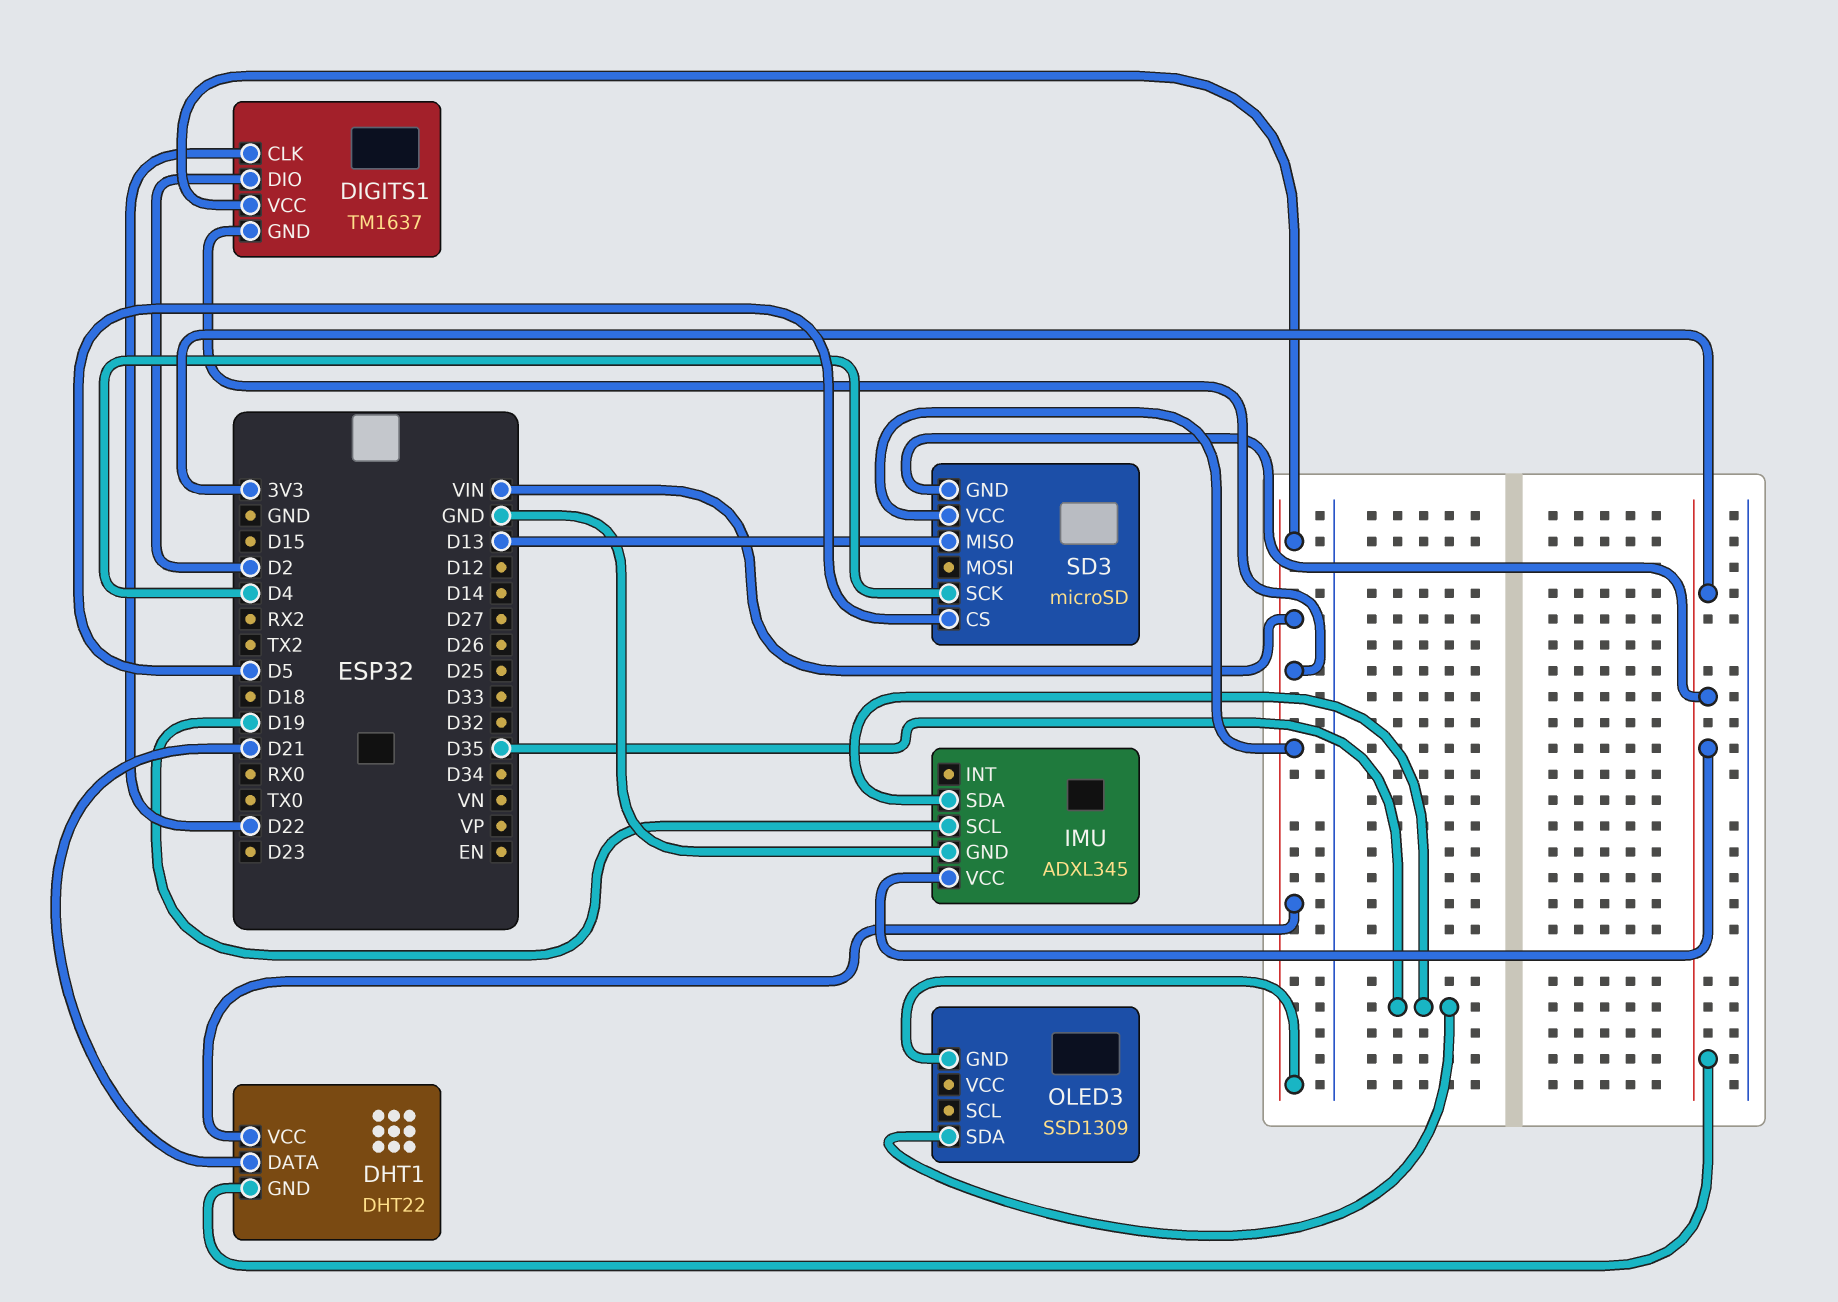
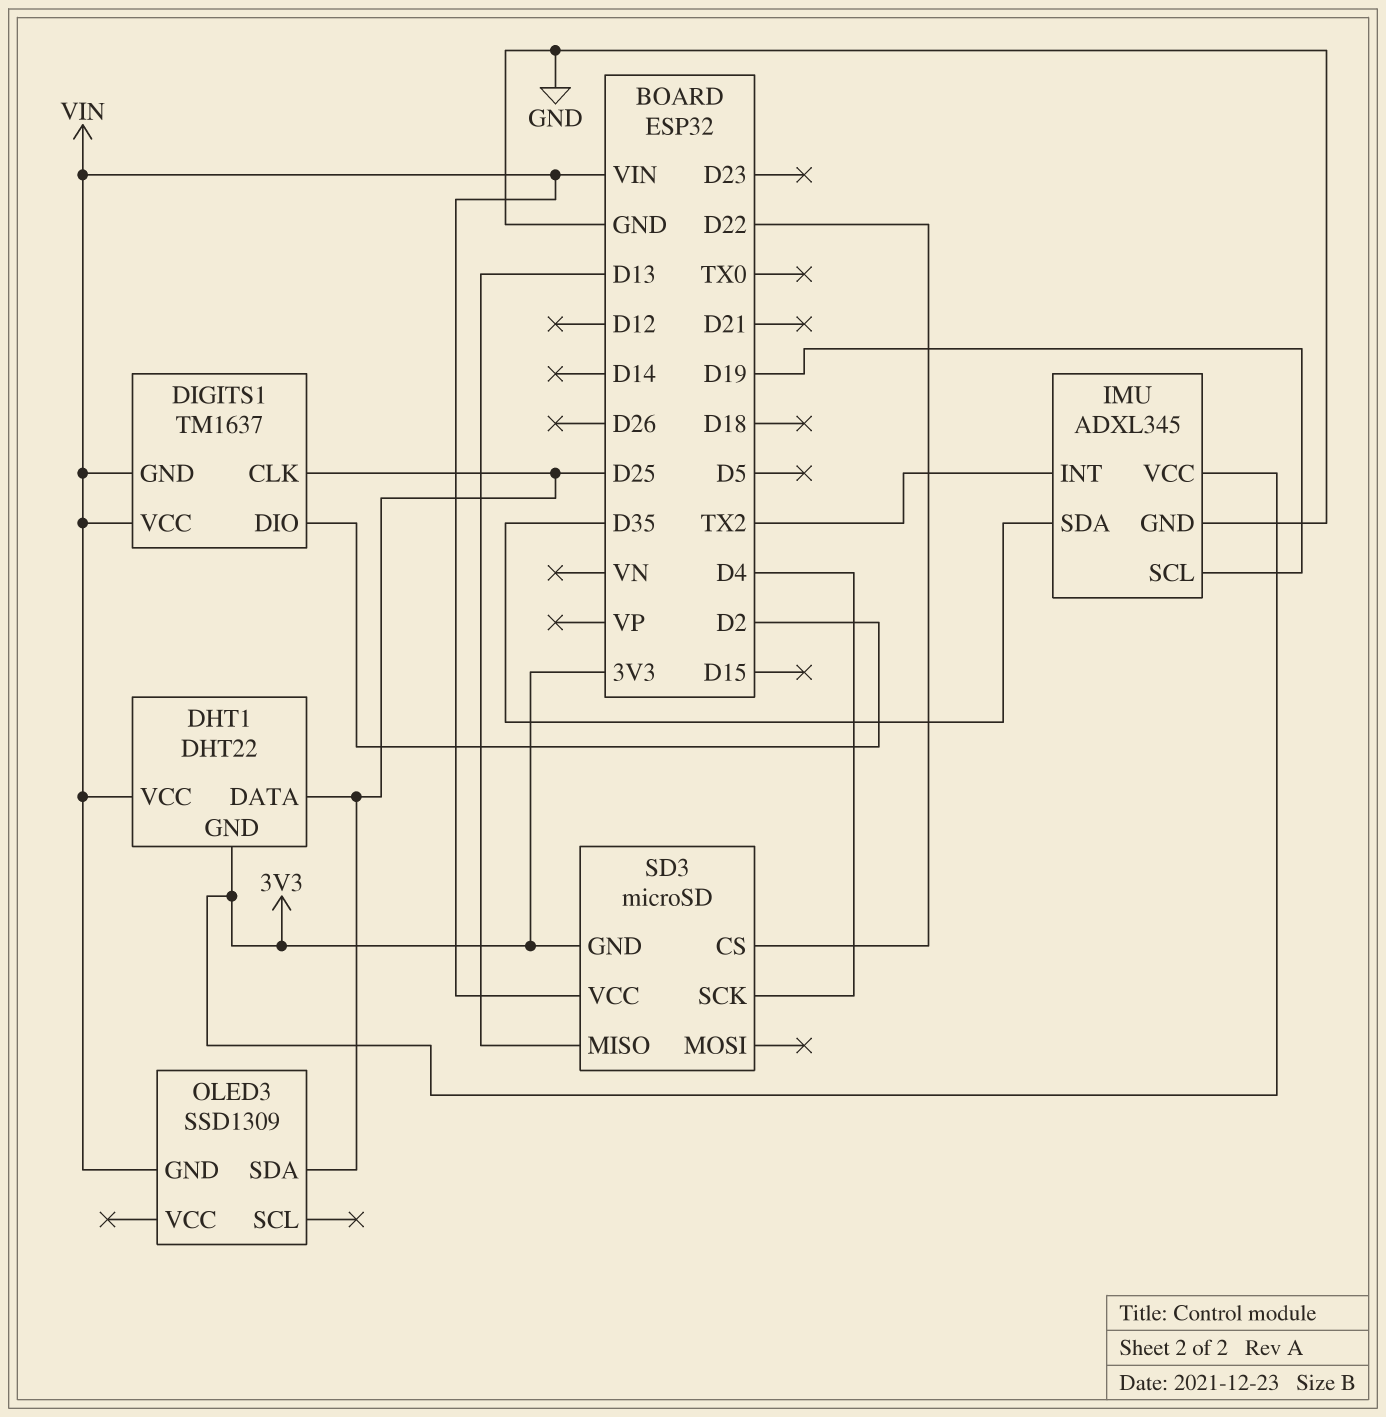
DHT1 pin DATA: D21 -> D25
DIGITS1 pin CLK: D22 -> D25
IMU pin INT: none -> TX2
OLED3 pin SDA: D35 -> D25
SD3 pin CS: D5 -> D22

